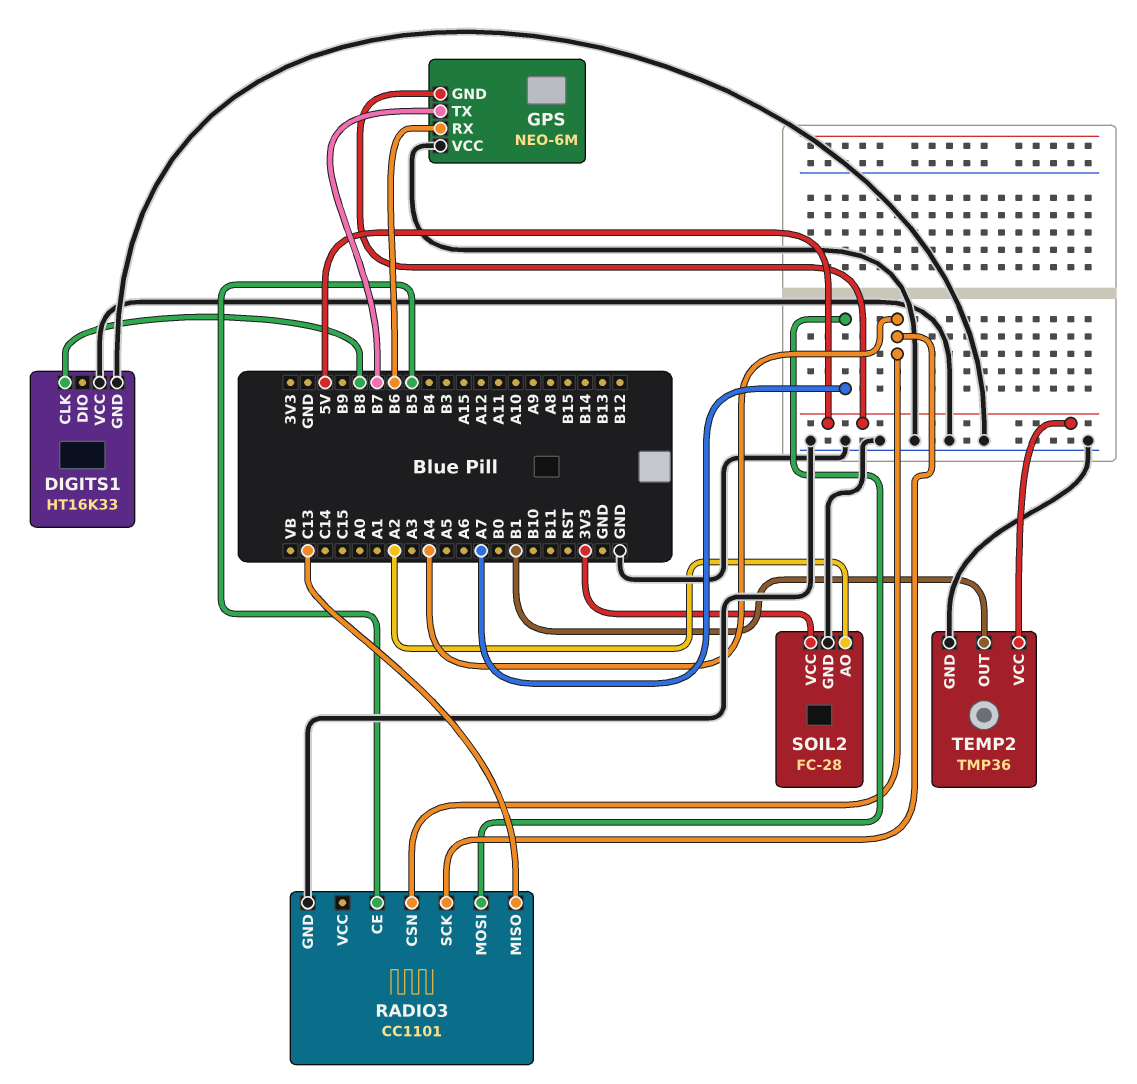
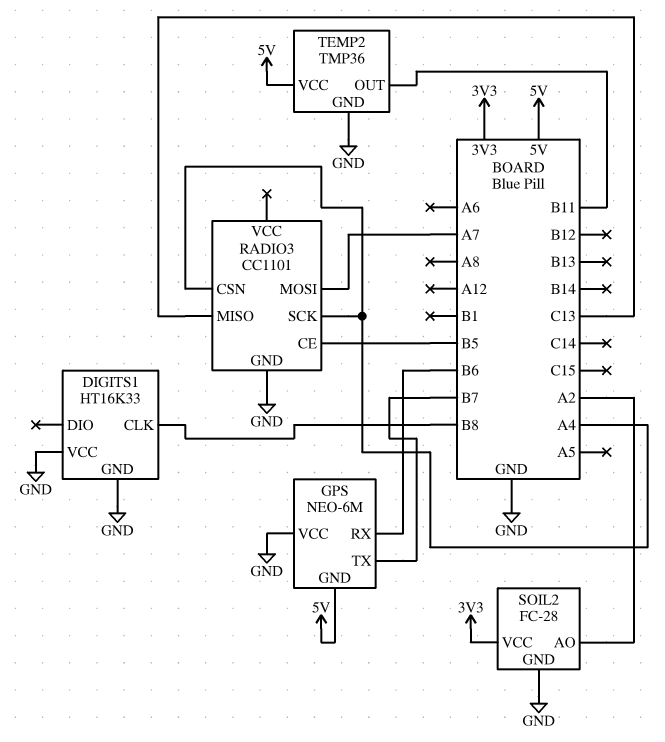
TEMP2 pin OUT: B1 -> B11

